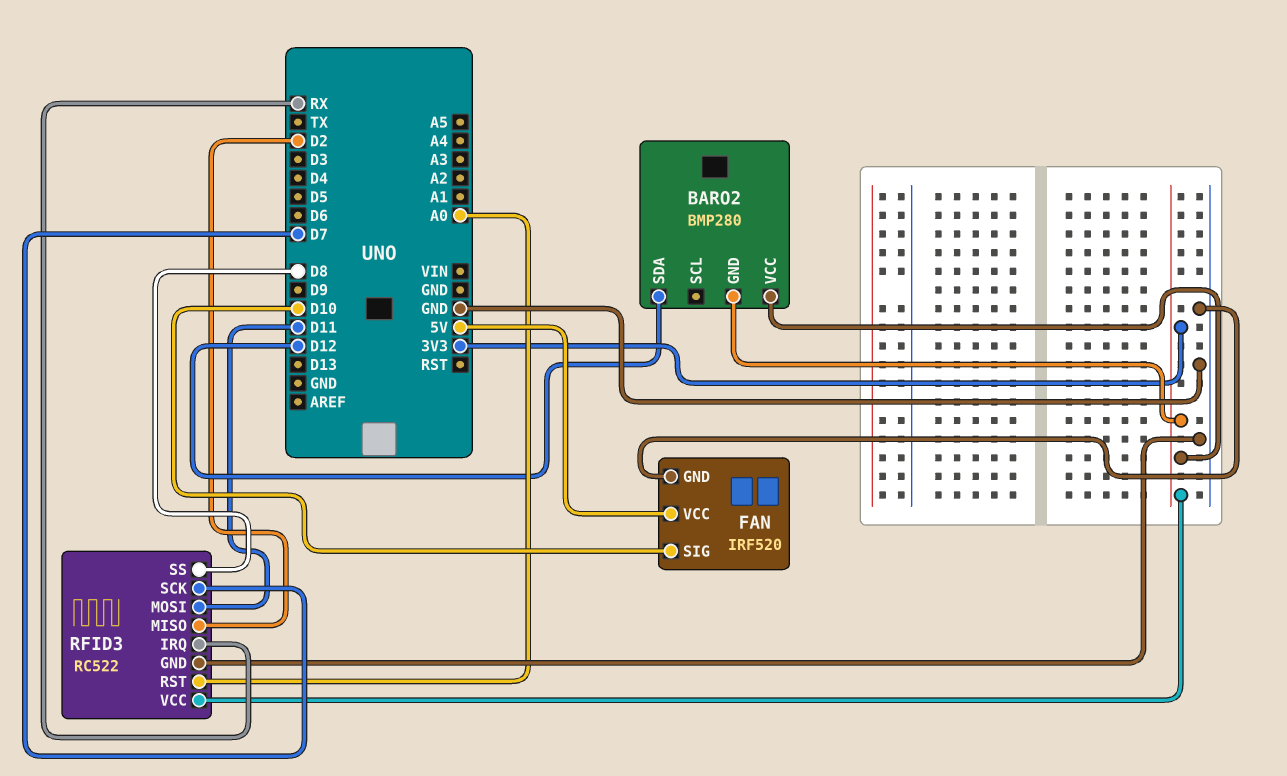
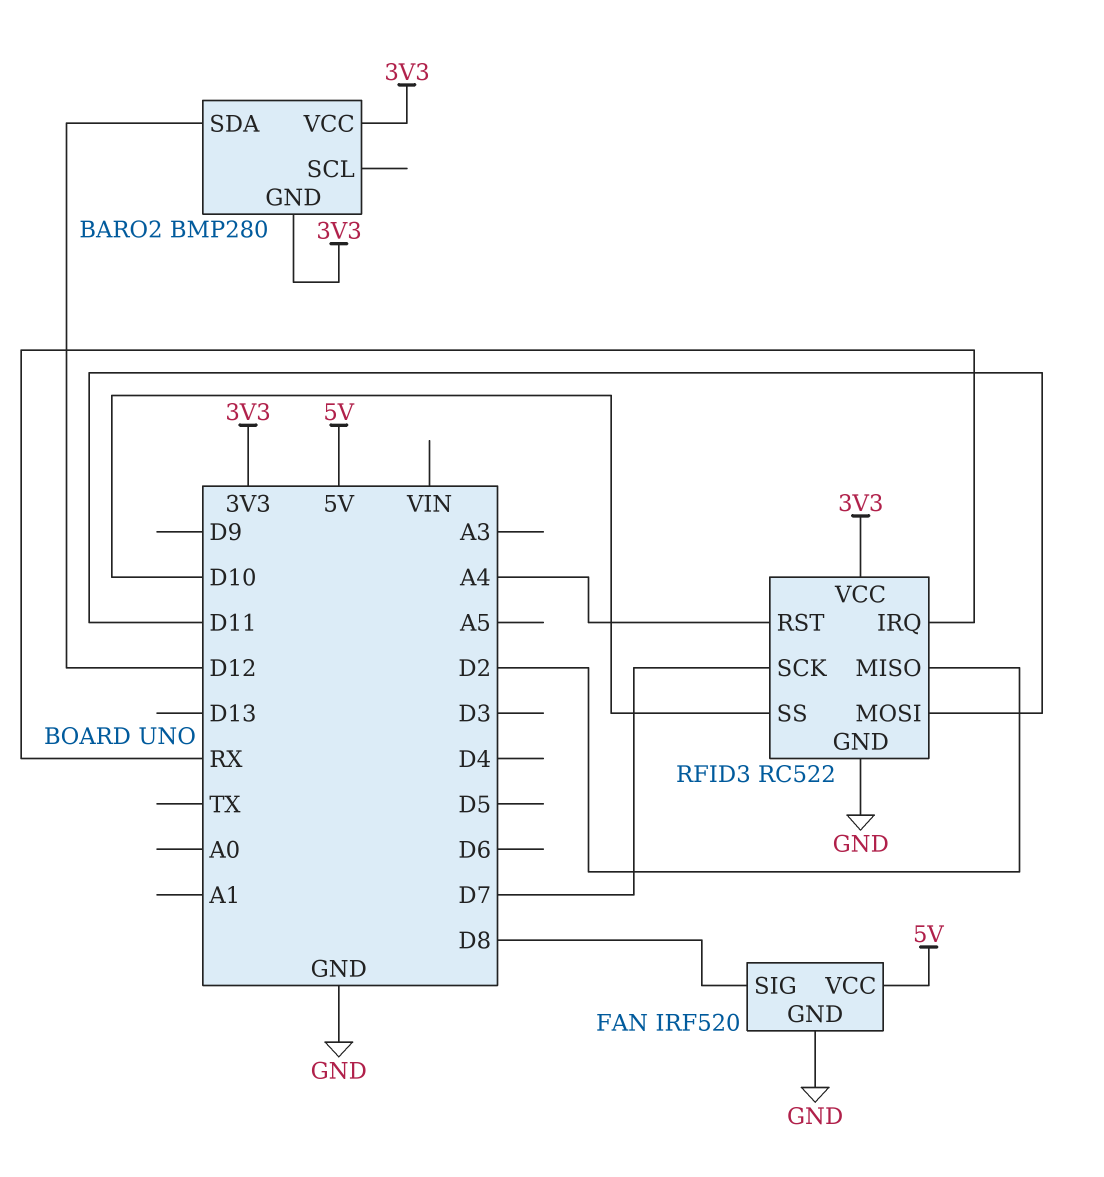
FAN pin SIG: D10 -> D8
RFID3 pin RST: A0 -> A4
RFID3 pin SS: D8 -> D10

